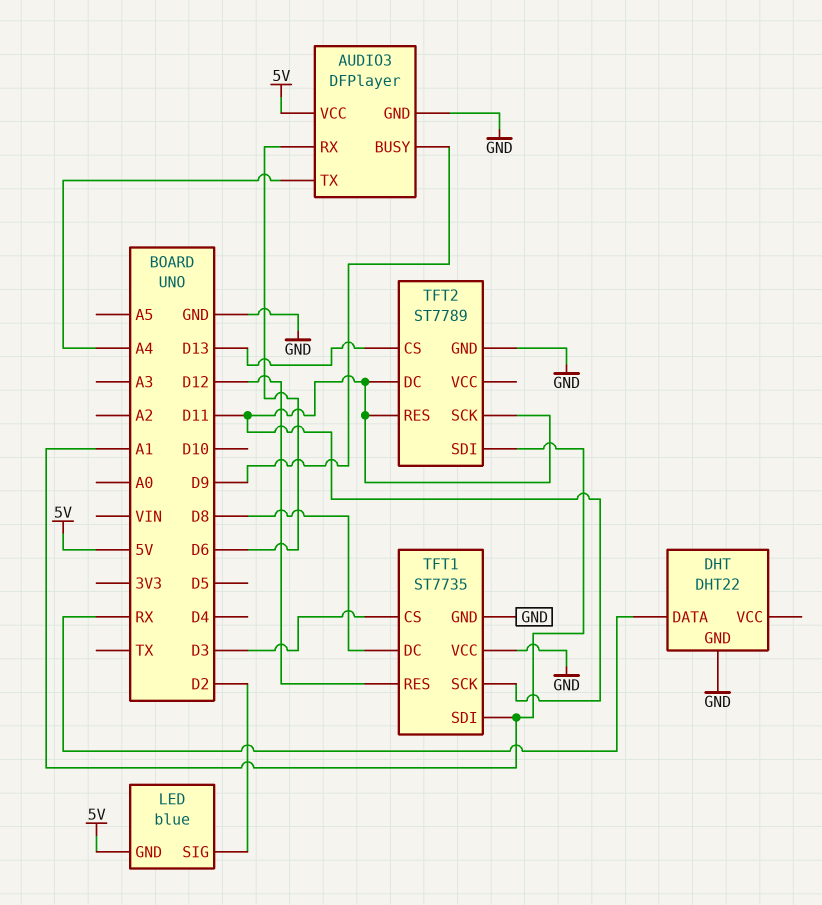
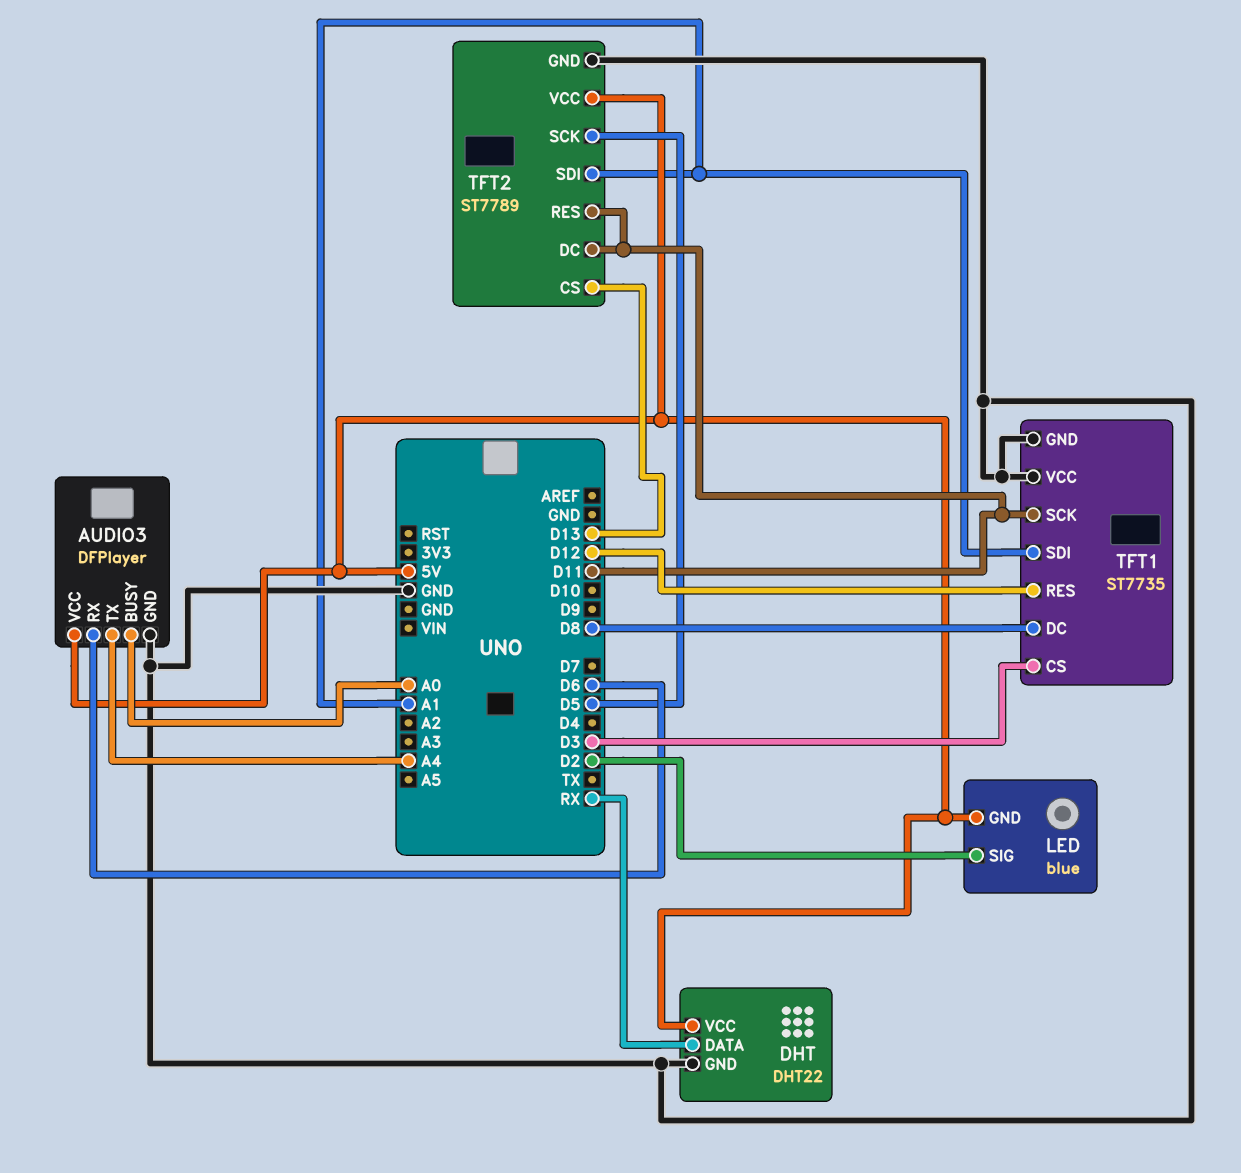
AUDIO3 pin BUSY: D9 -> A0
DHT pin VCC: none -> 5V
TFT2 pin SCK: D11 -> D5
TFT2 pin VCC: none -> 5V

